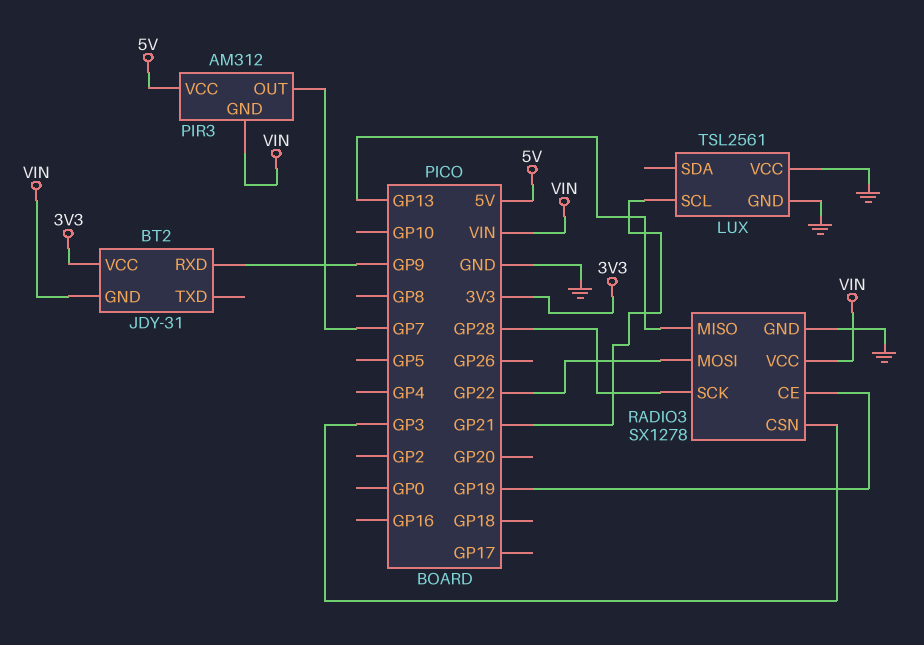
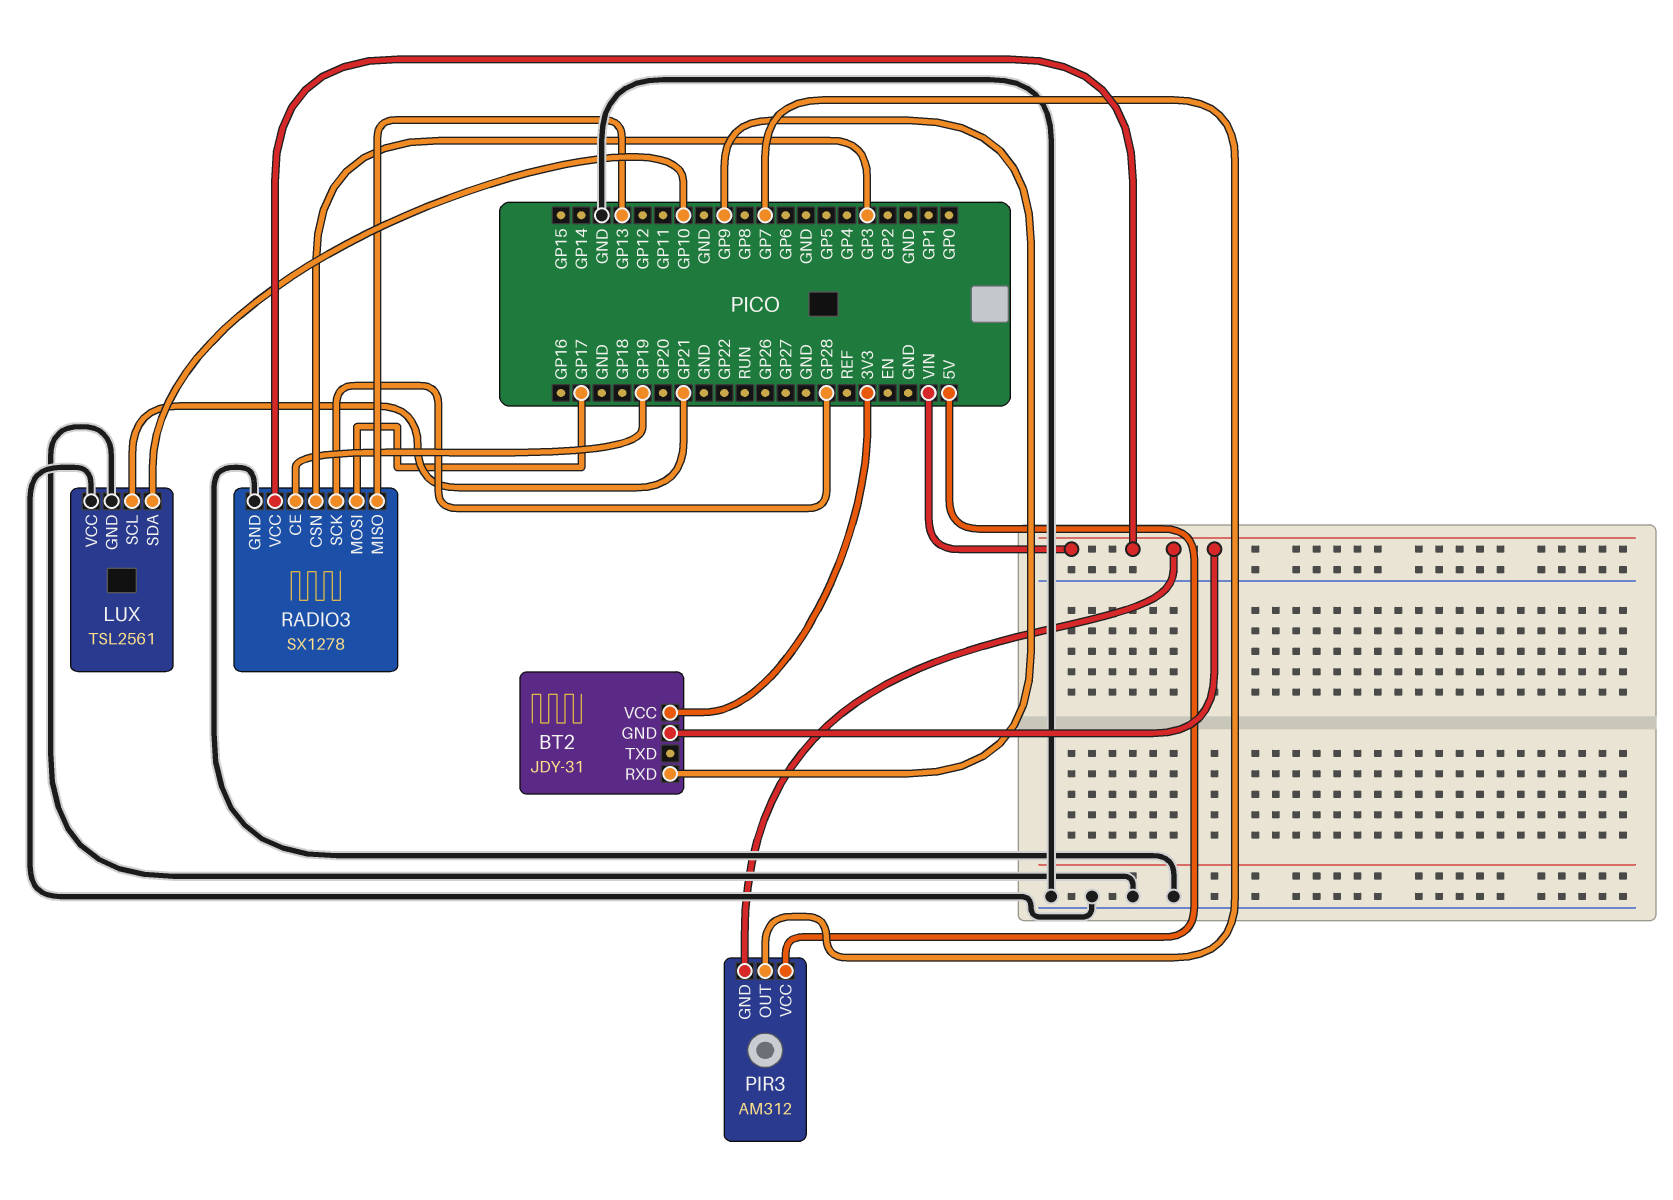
LUX pin SDA: none -> GP10
RADIO3 pin MOSI: GP22 -> GP17

